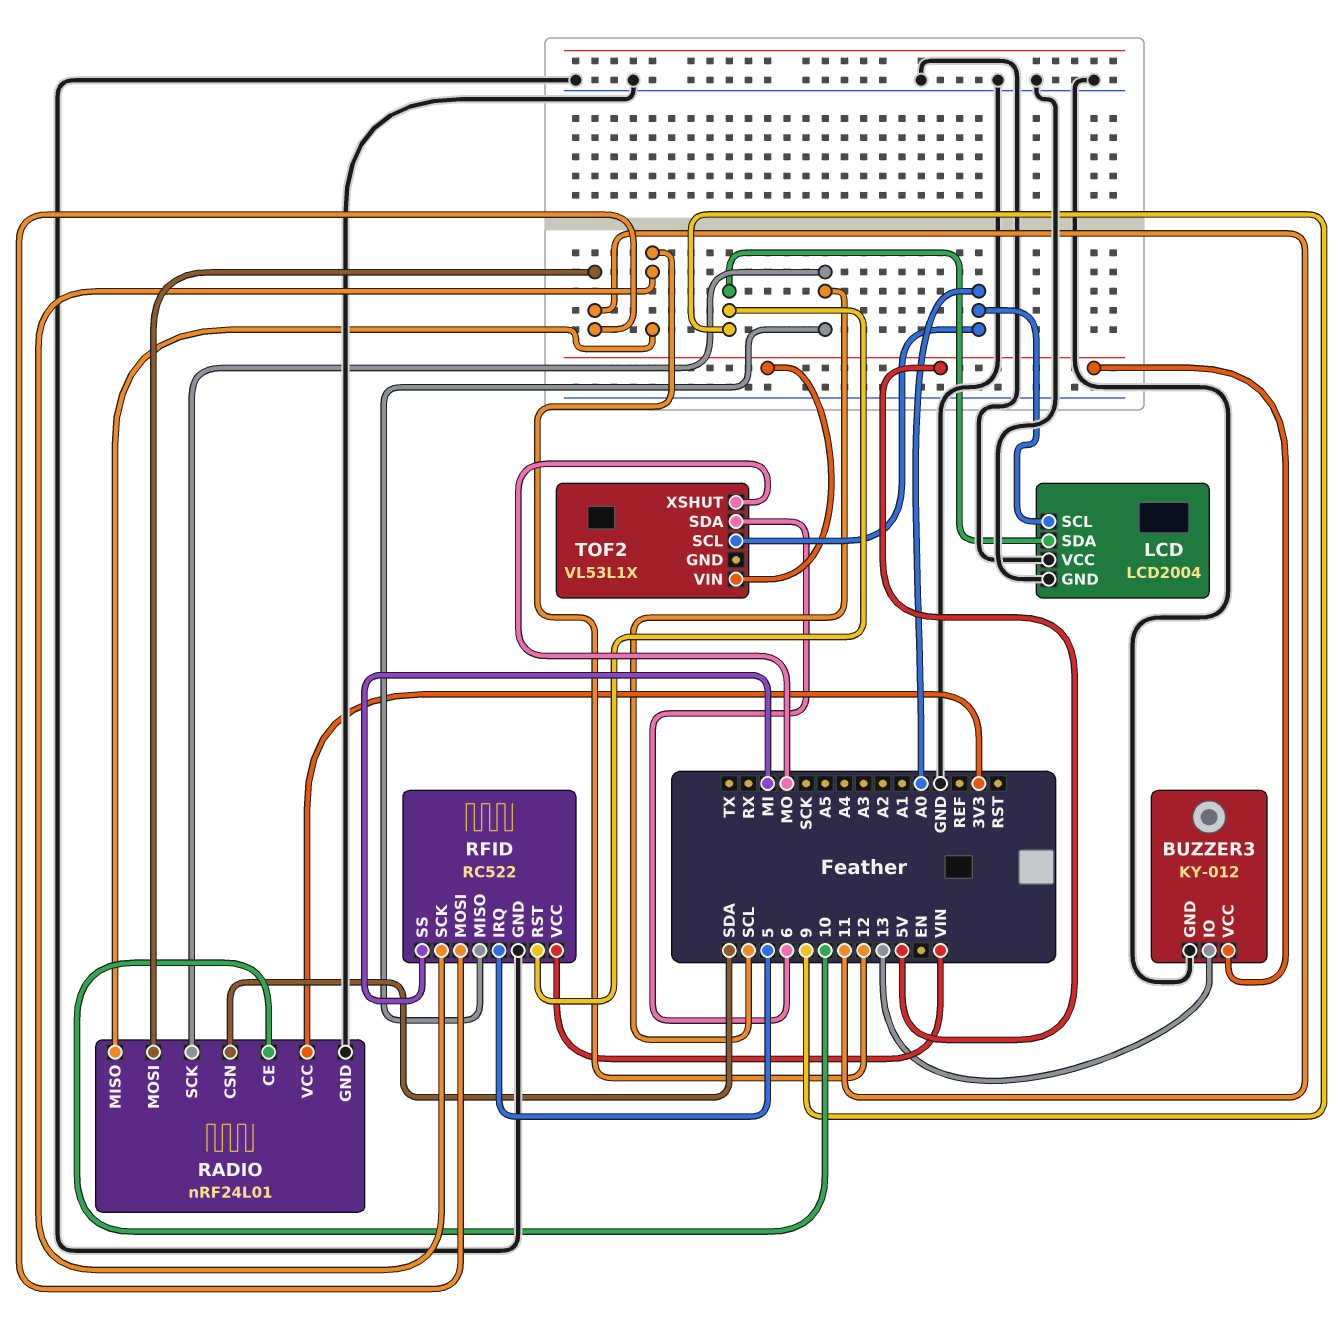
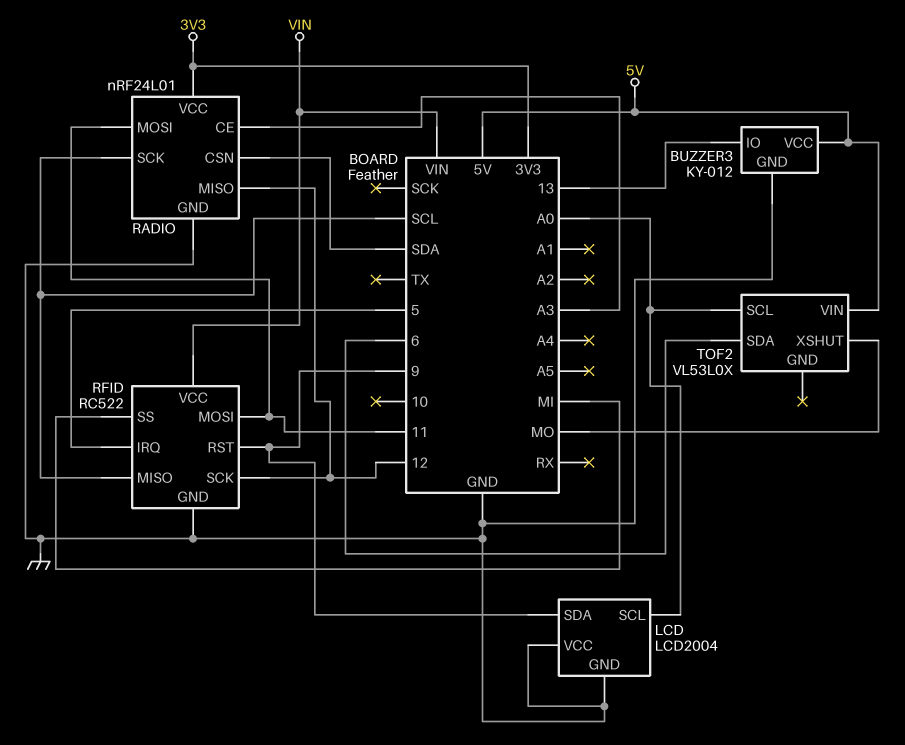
RADIO pin CE: 10 -> A3
TOF2: VL53L1X -> VL53L0X

